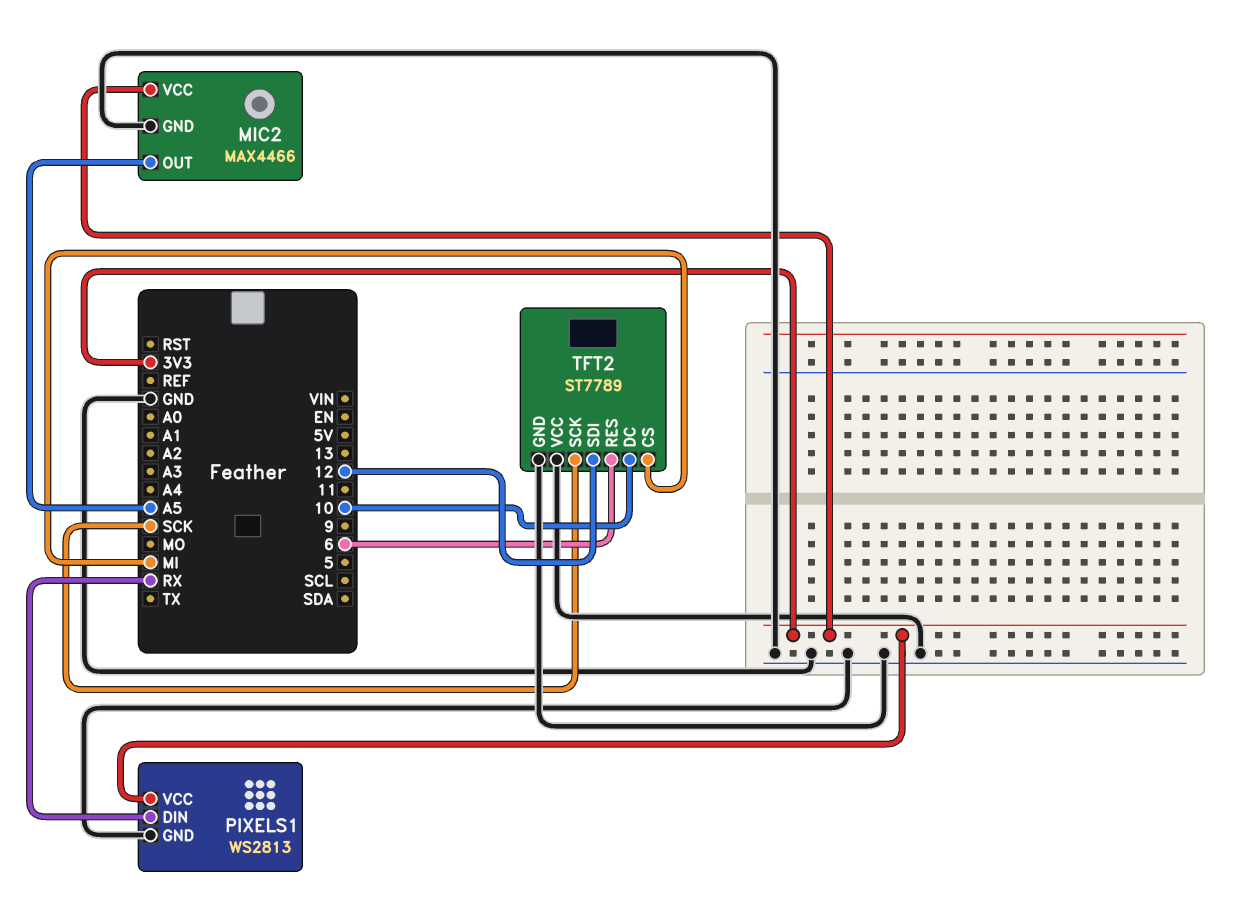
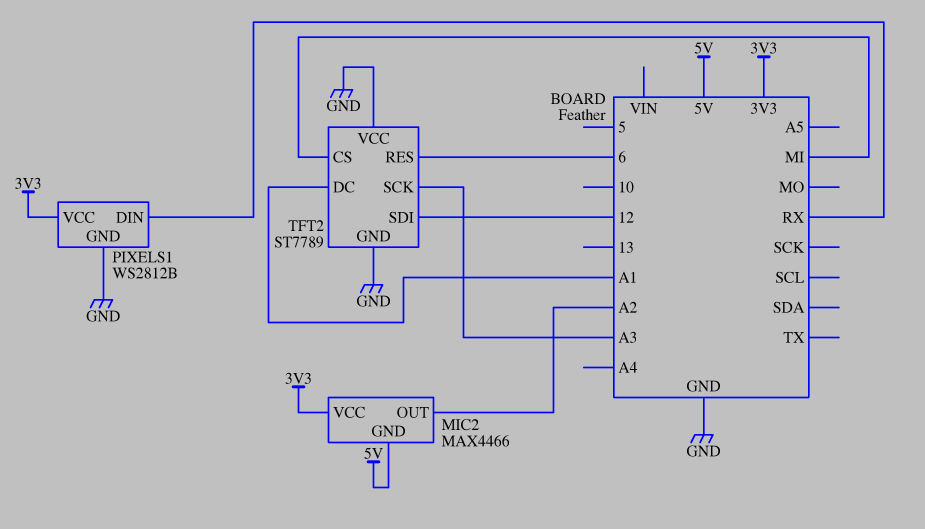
MIC2 pin GND: GND -> 5V
MIC2 pin OUT: A5 -> A2
PIXELS1: WS2813 -> WS2812B
TFT2 pin DC: 10 -> A1
TFT2 pin SCK: SCK -> A3

